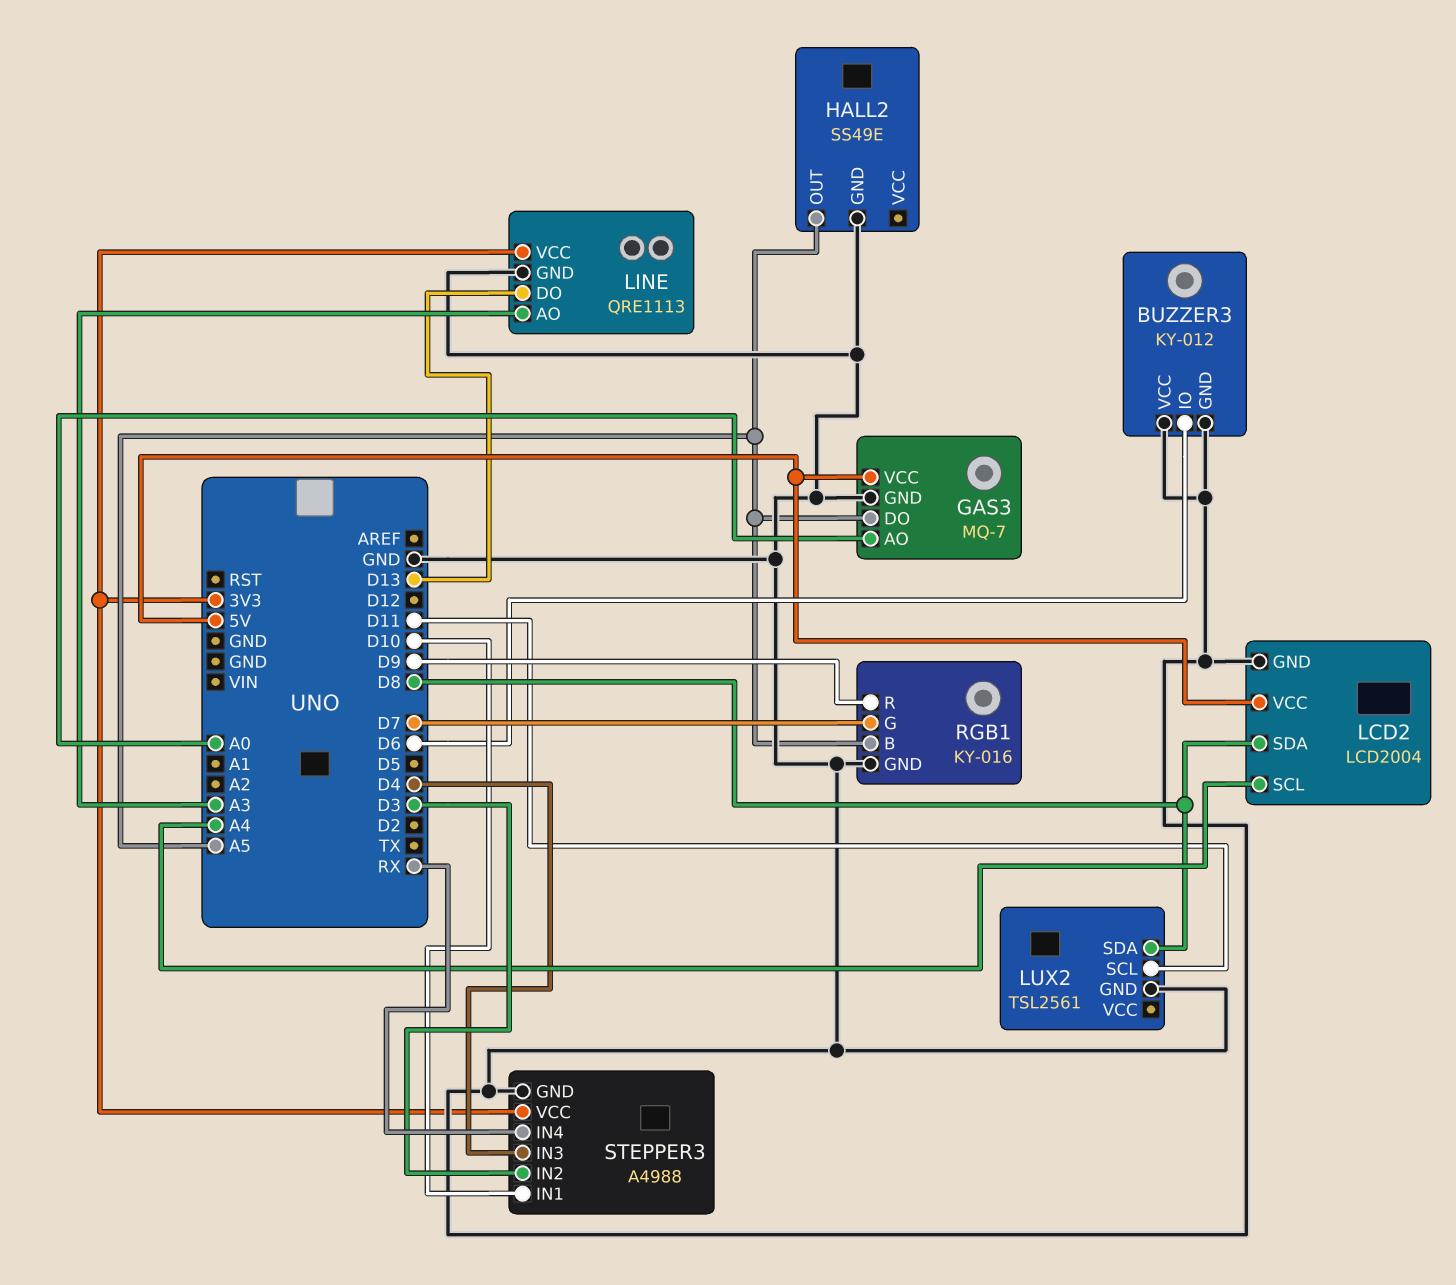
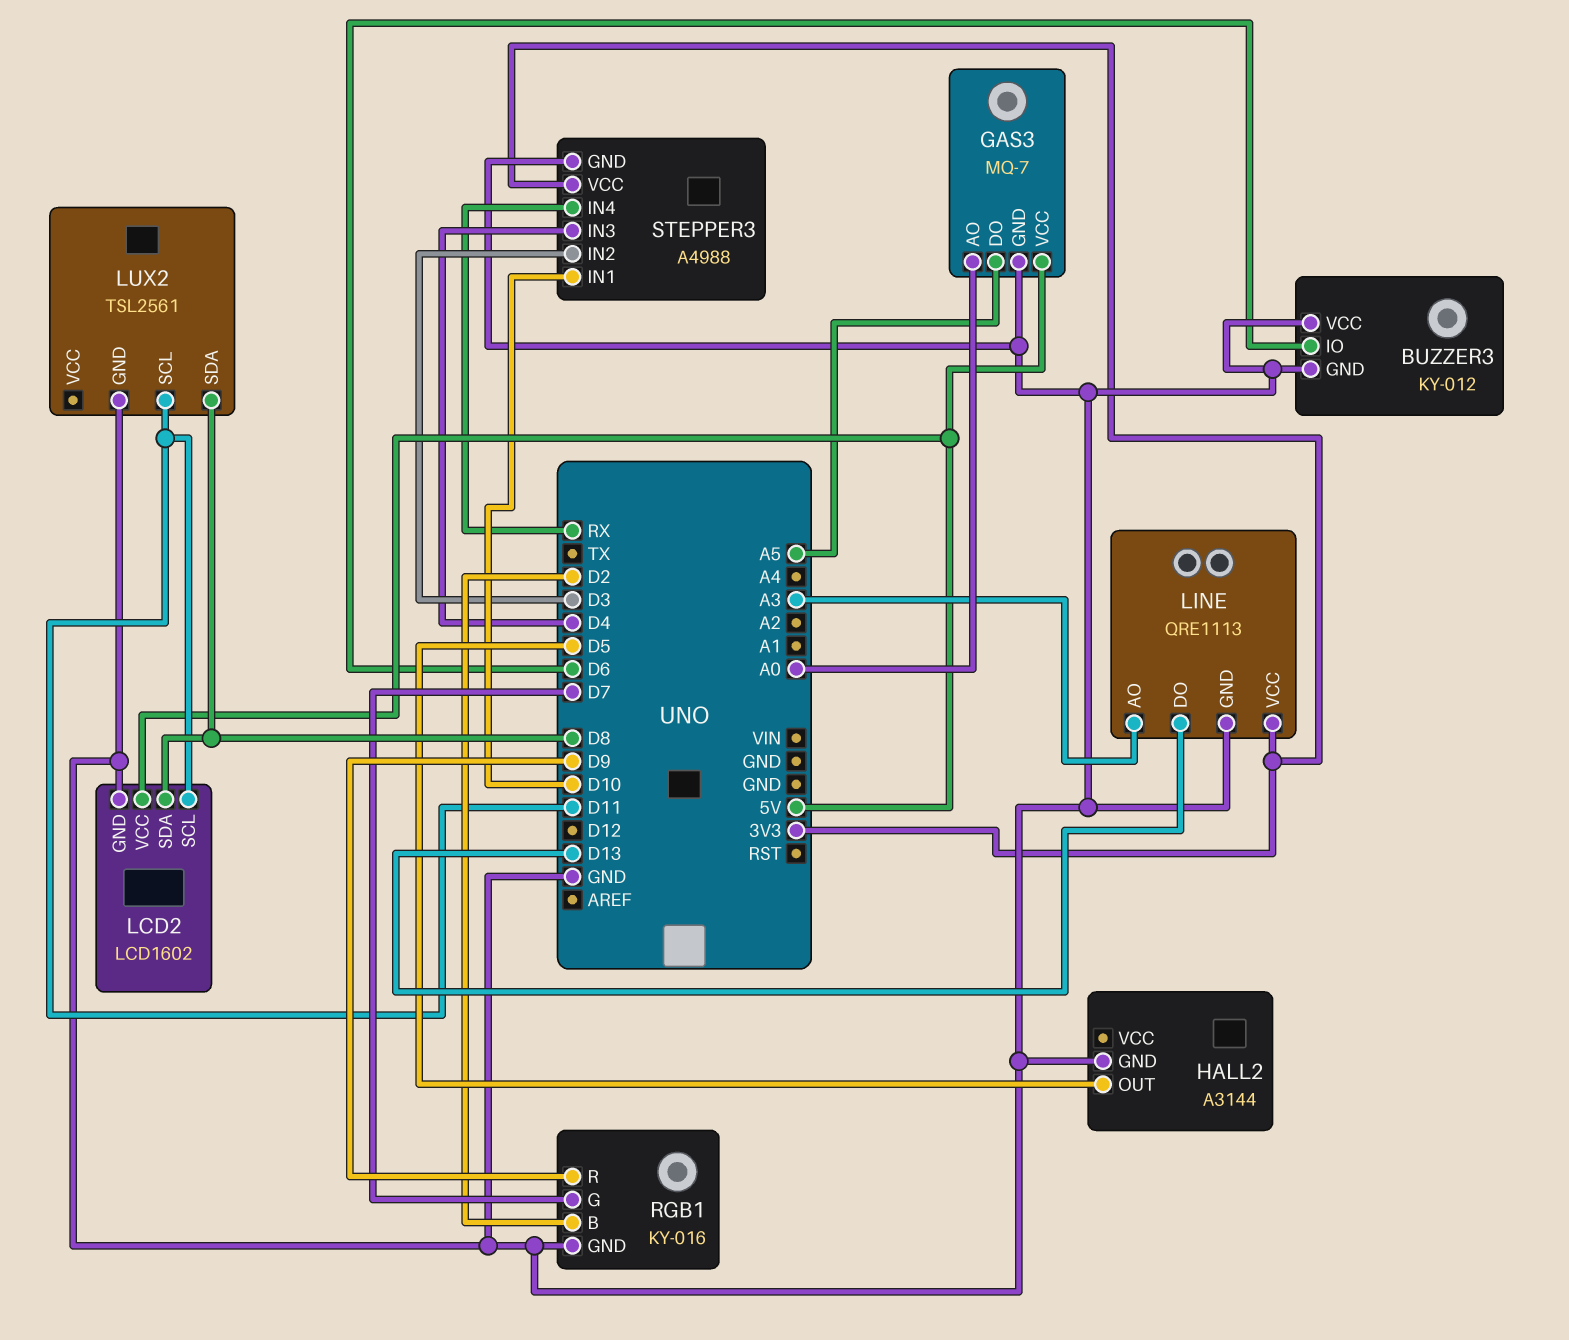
HALL2: SS49E -> A3144
HALL2 pin OUT: A5 -> D5
LCD2: LCD2004 -> LCD1602
LCD2 pin SCL: A4 -> D11
RGB1 pin B: A5 -> D2

